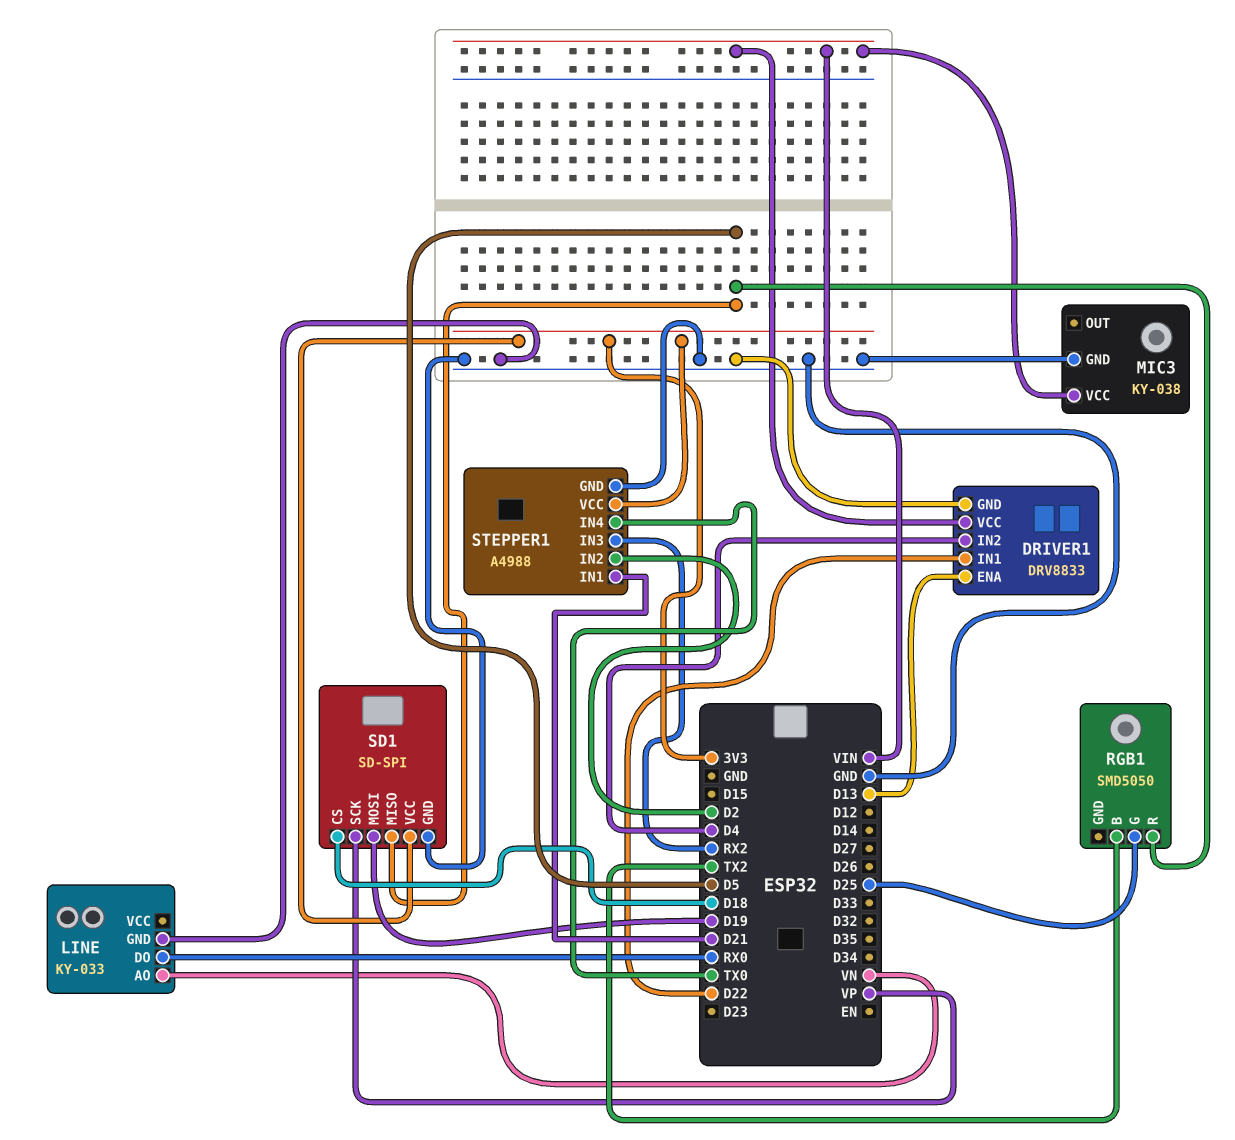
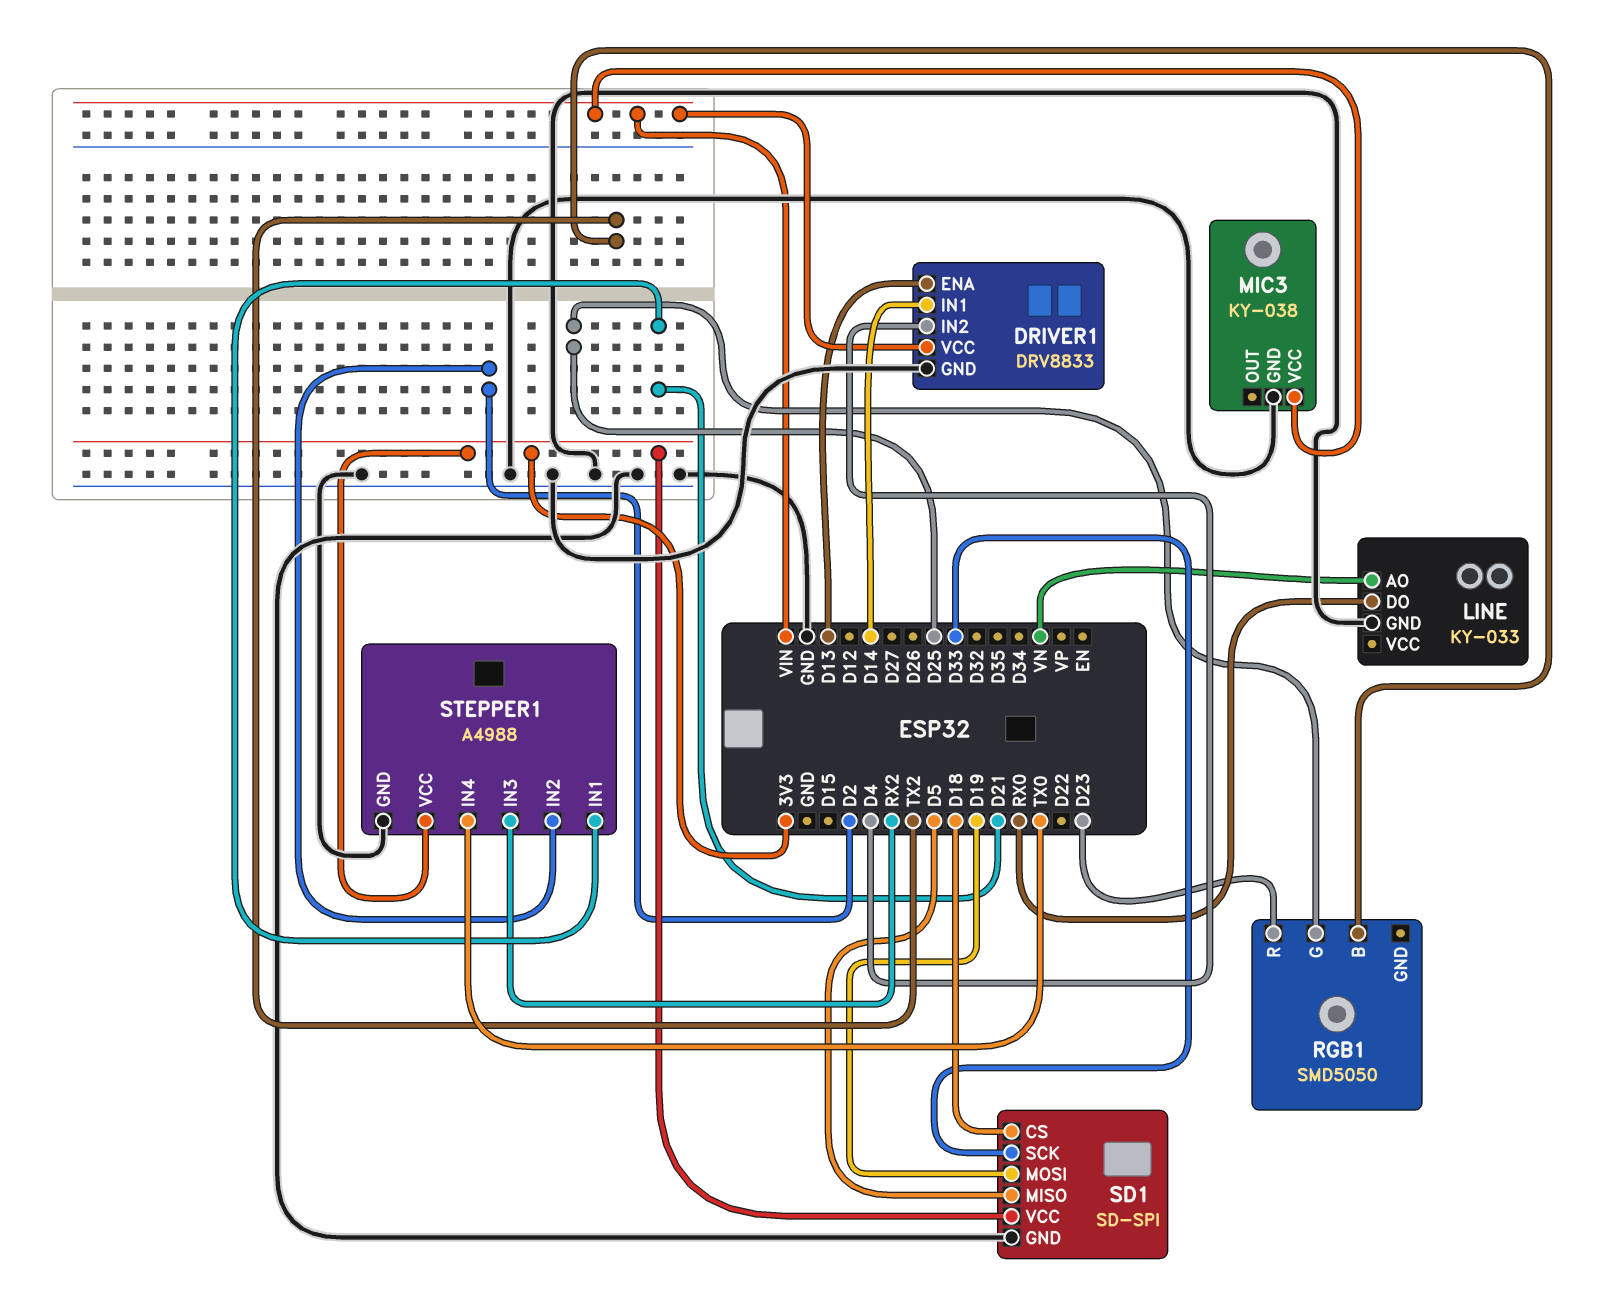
DRIVER1 pin IN1: D22 -> D14
RGB1 pin R: D5 -> D23
SD1 pin SCK: VP -> D33

